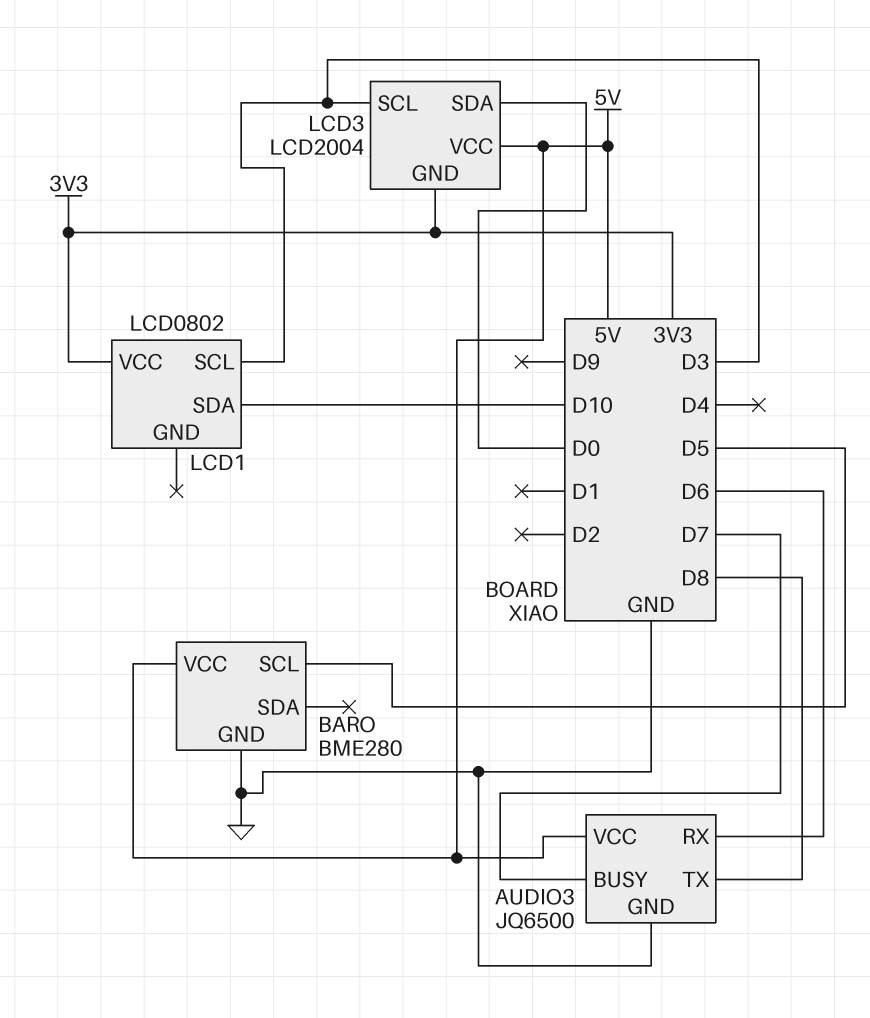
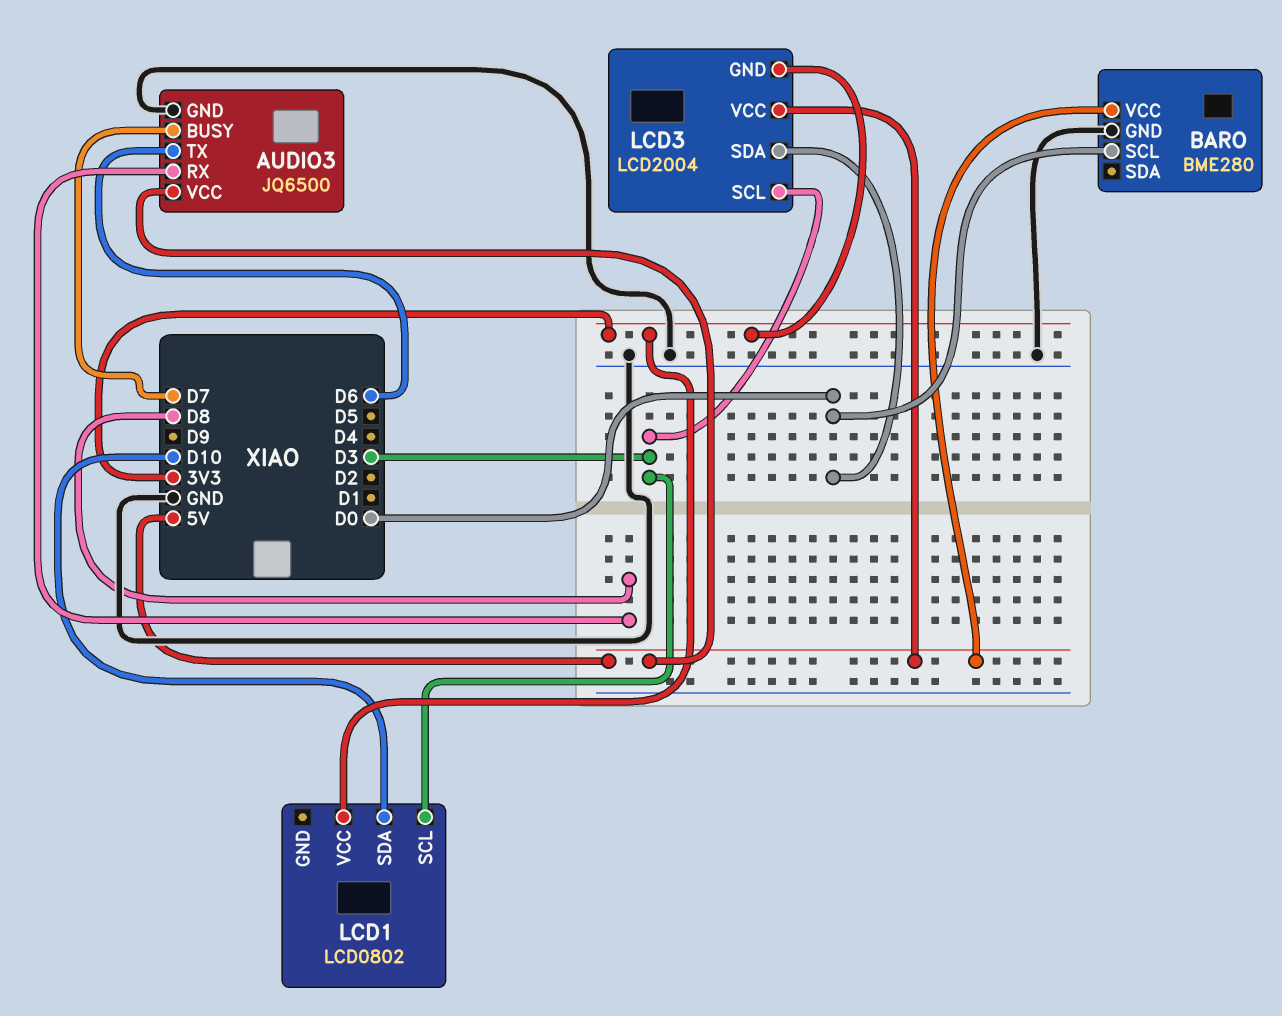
AUDIO3 pin RX: D6 -> D8
AUDIO3 pin TX: D8 -> D6
BARO pin SCL: D5 -> D0

